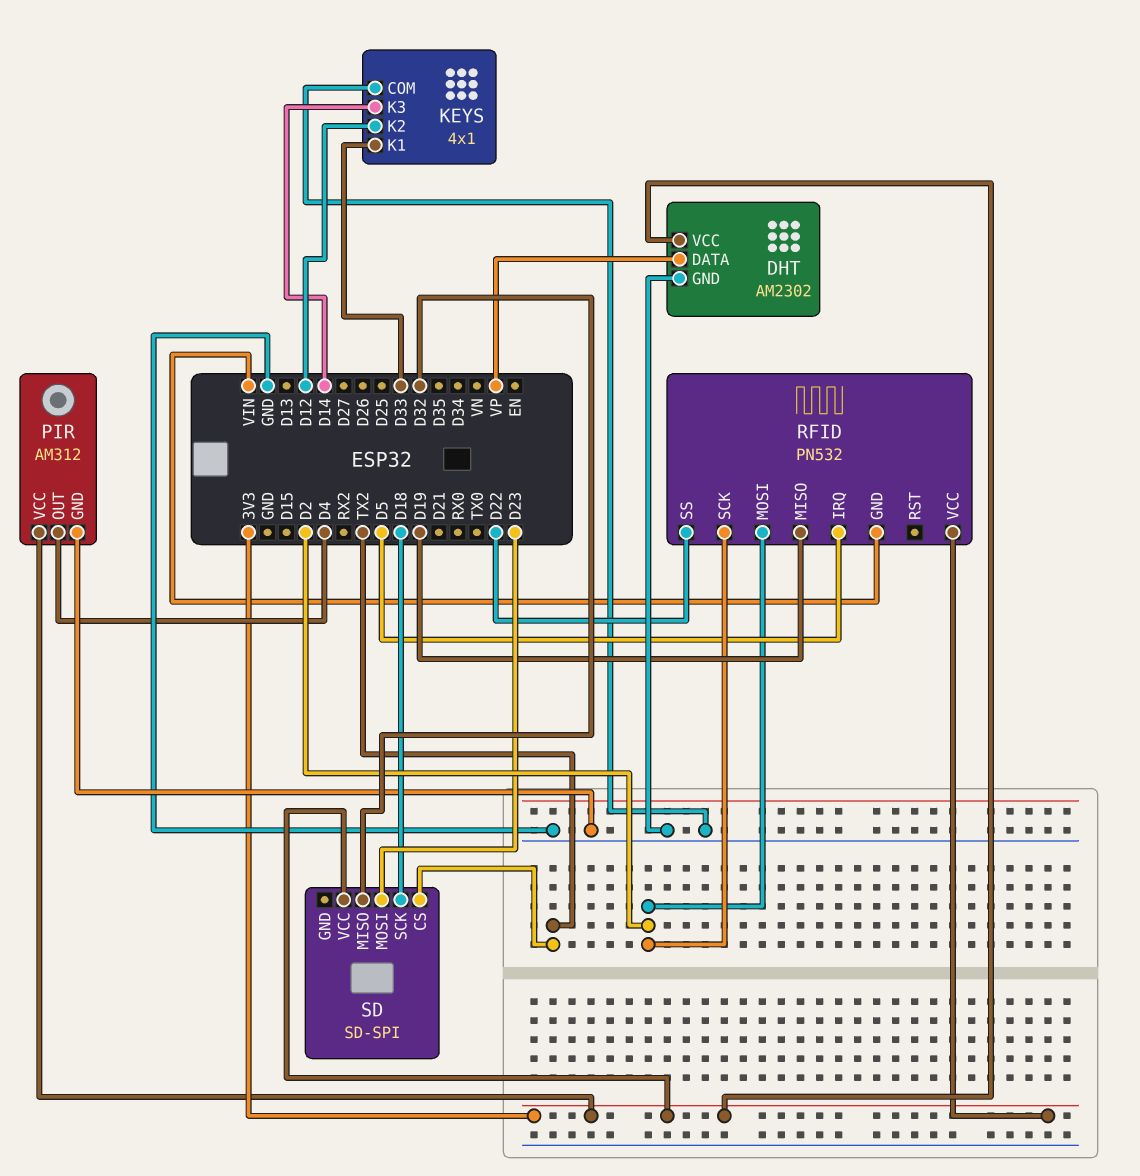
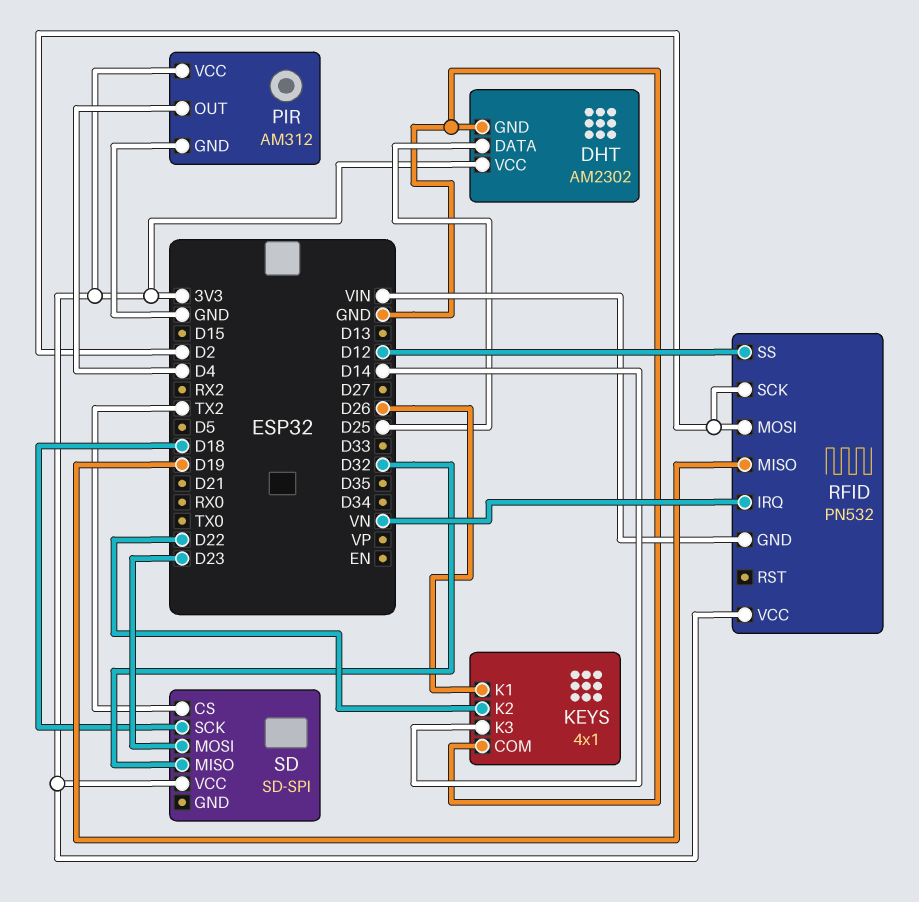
DHT pin DATA: VP -> D25
KEYS pin K1: D33 -> D26
KEYS pin K2: D12 -> D22
RFID pin IRQ: D5 -> VN
RFID pin SS: D22 -> D12

